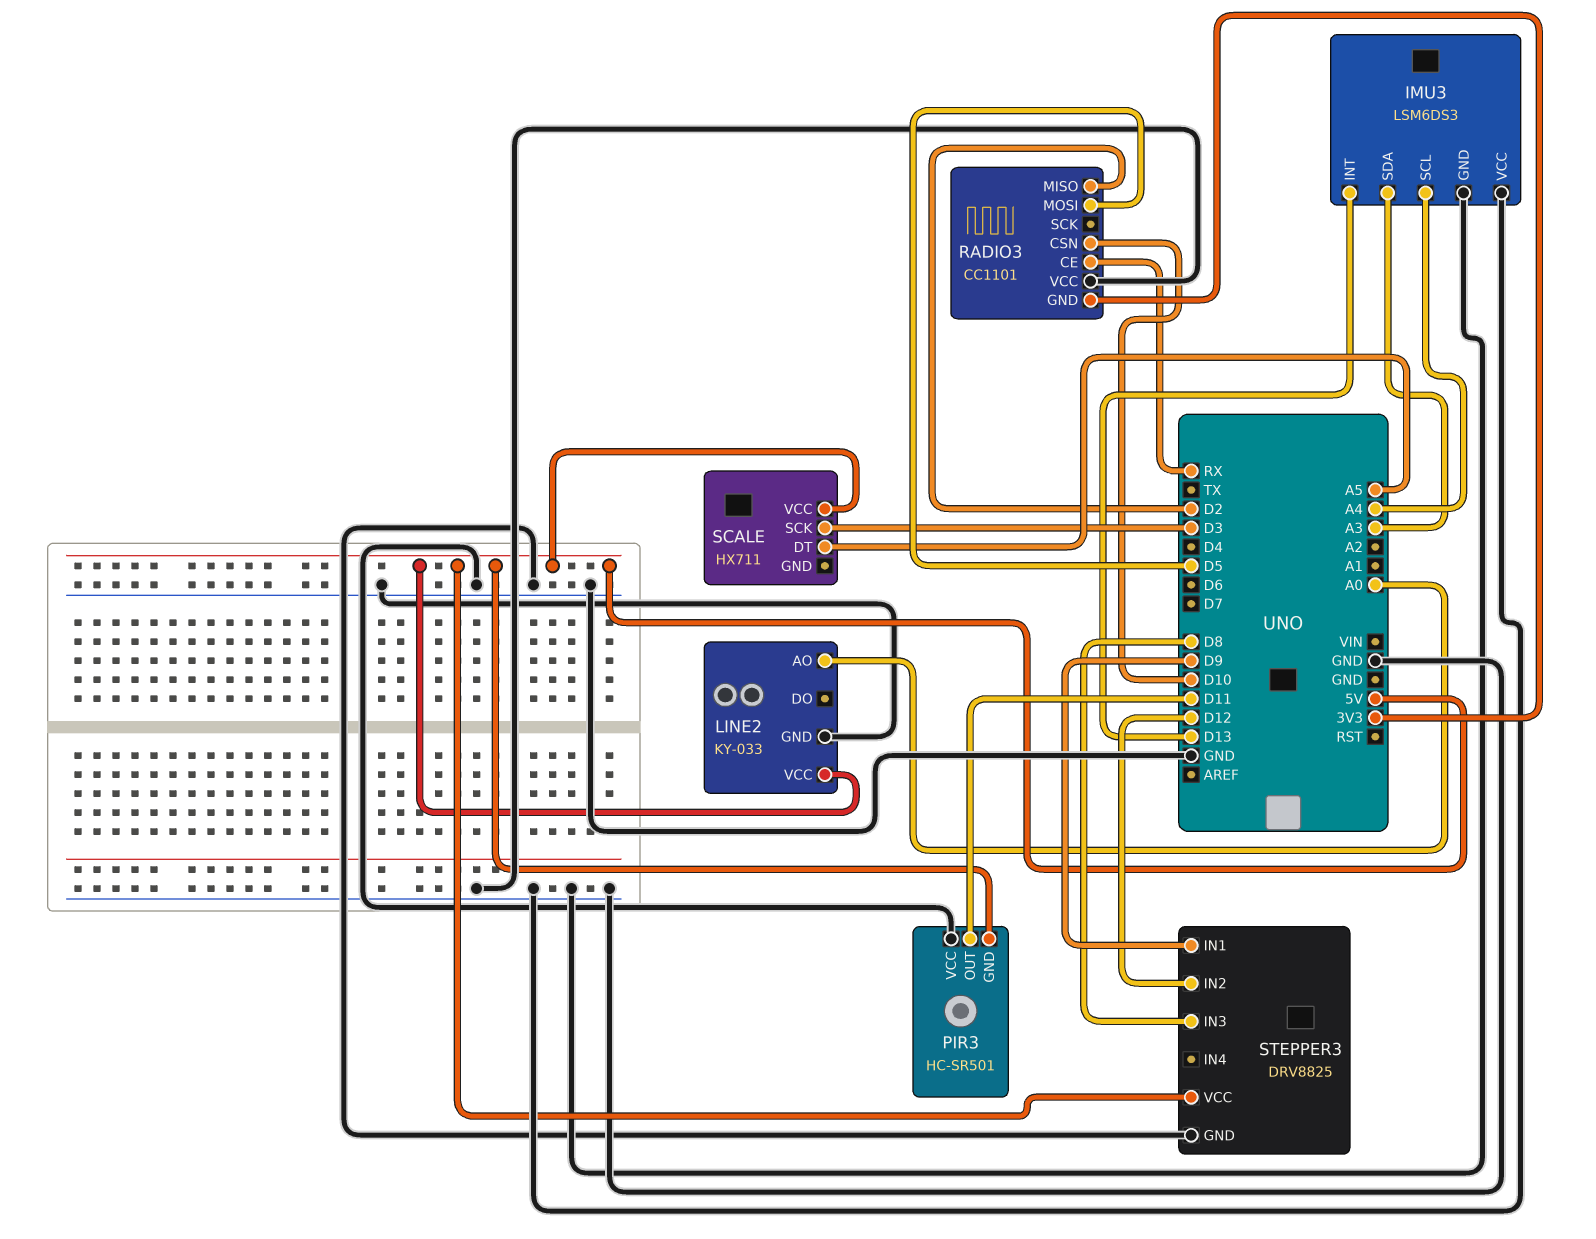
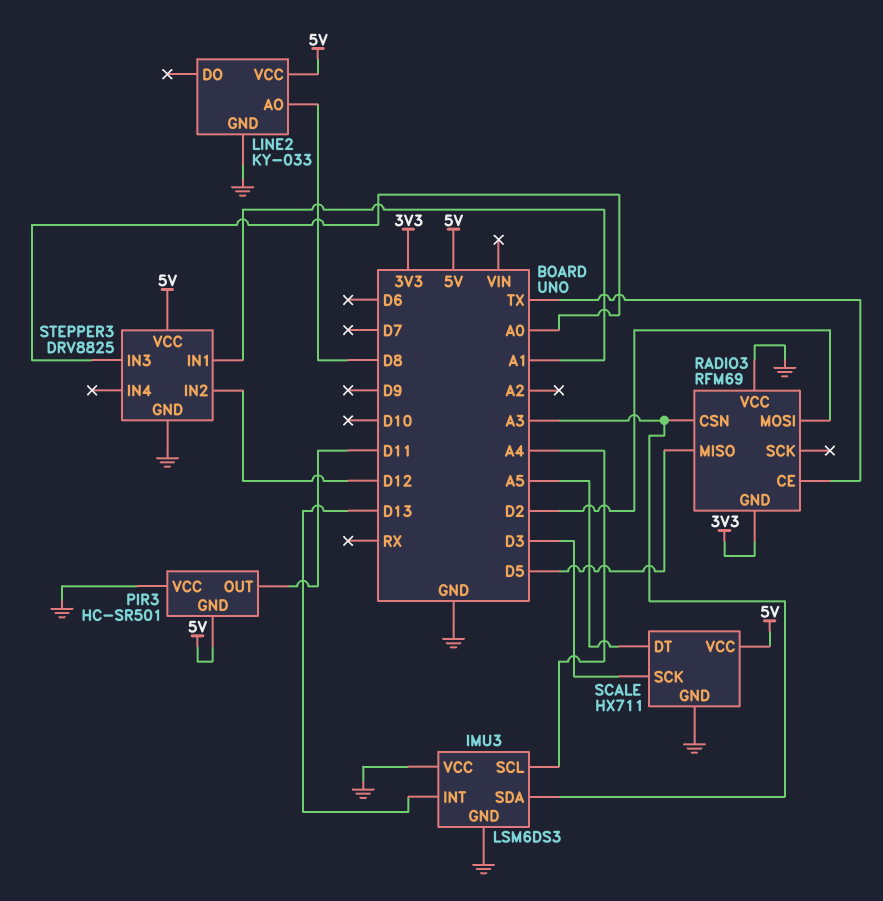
LINE2 pin AO: A0 -> D8
RADIO3: CC1101 -> RFM69
RADIO3 pin CE: RX -> TX
RADIO3 pin CSN: D10 -> A3
RADIO3 pin MISO: D2 -> D5
RADIO3 pin MOSI: D5 -> D2
SCALE pin GND: none -> GND
STEPPER3 pin IN1: D9 -> A1
STEPPER3 pin IN3: D8 -> A0

